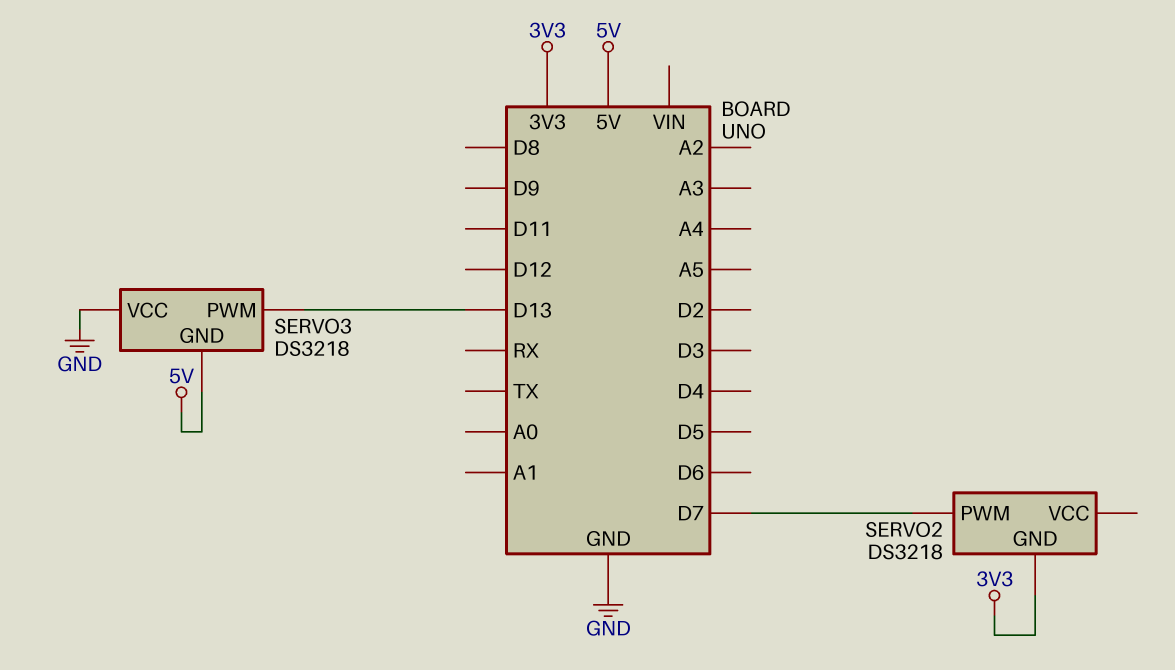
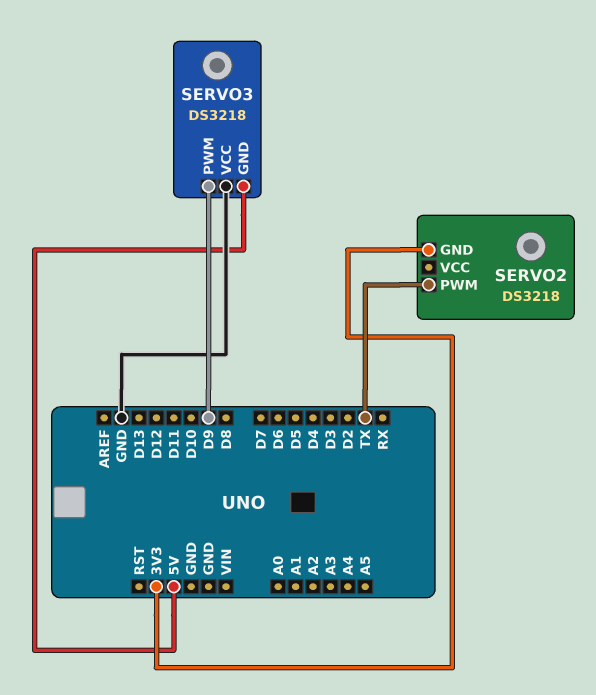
SERVO2 pin PWM: D7 -> TX
SERVO3 pin PWM: D13 -> D9

